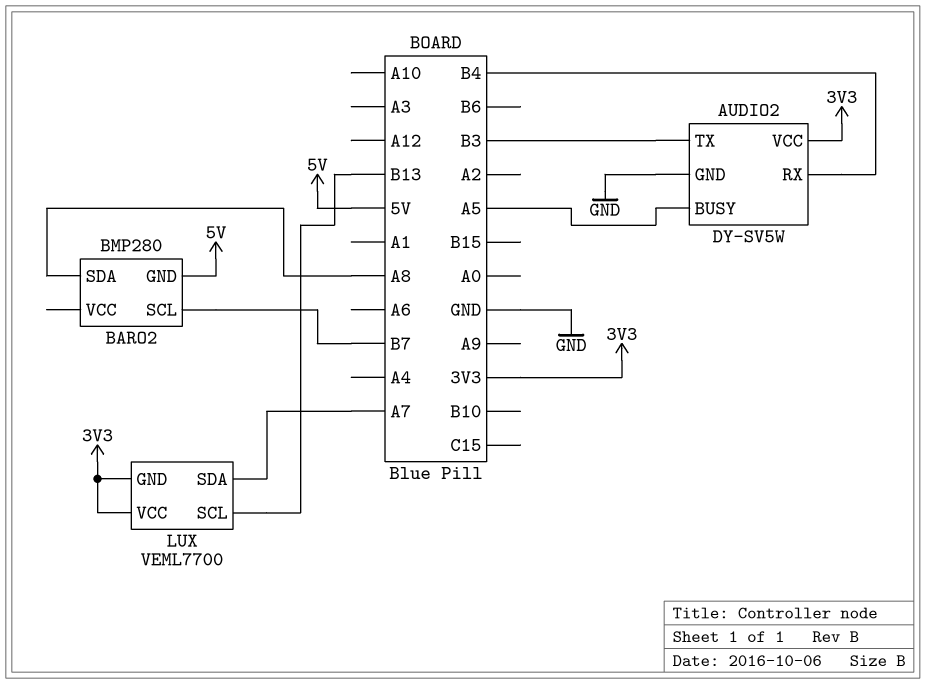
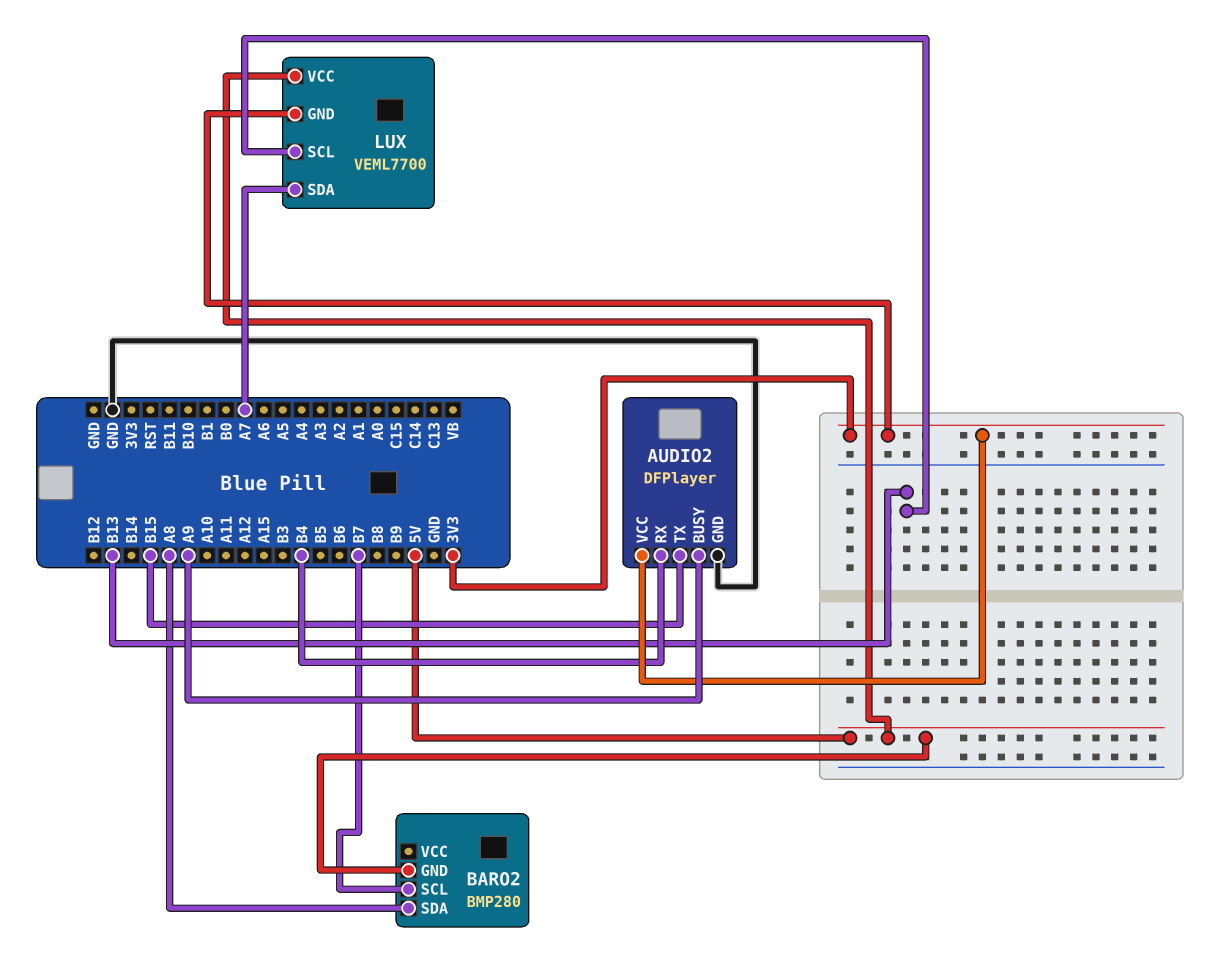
AUDIO2: DY-SV5W -> DFPlayer
AUDIO2 pin BUSY: A5 -> A9
AUDIO2 pin TX: B3 -> B15
LUX pin VCC: 3V3 -> 5V

